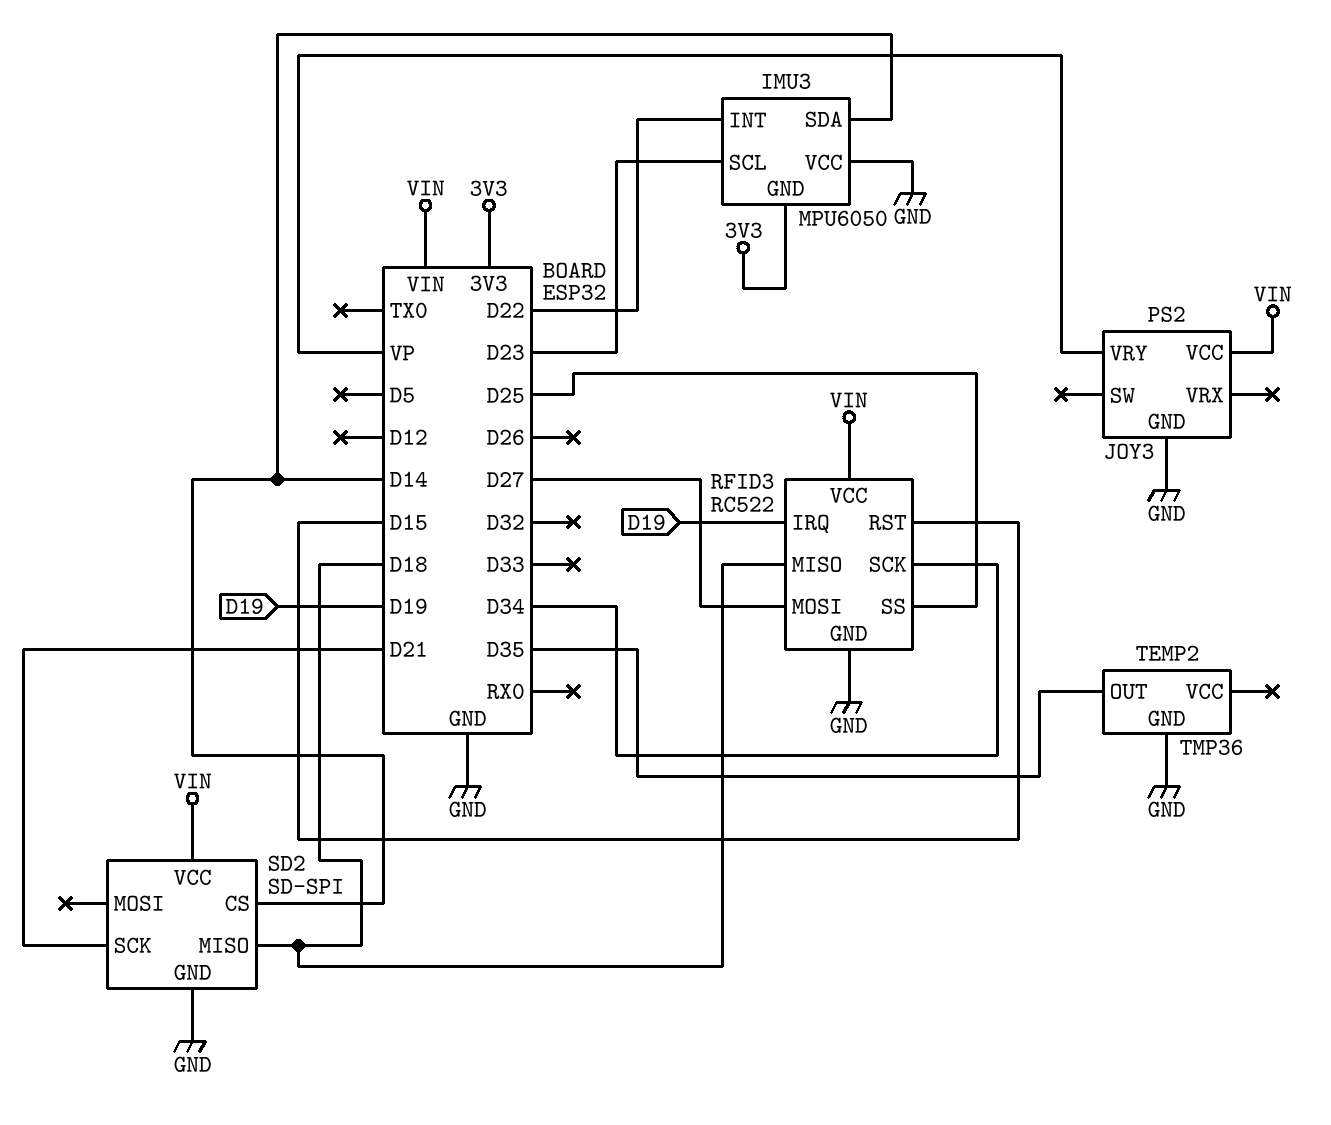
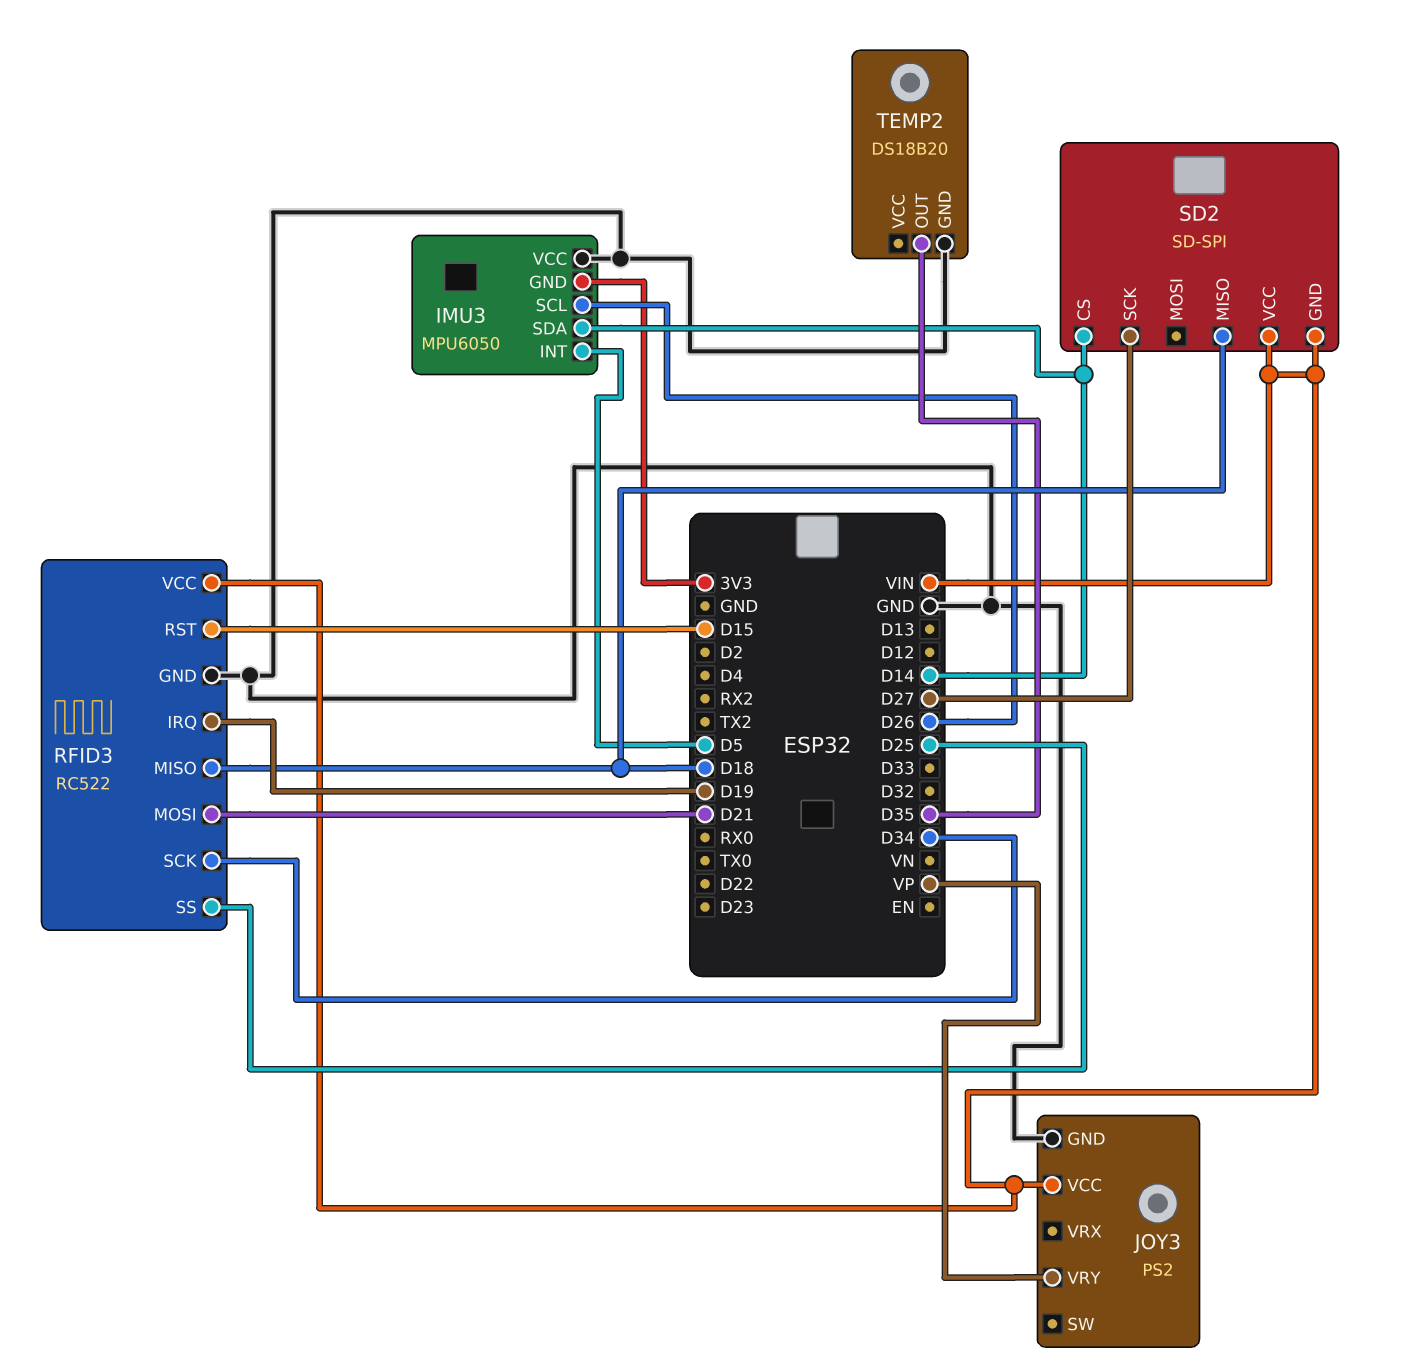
IMU3 pin INT: D22 -> D5
IMU3 pin SCL: D23 -> D26
RFID3 pin MOSI: D27 -> D21
SD2 pin GND: GND -> VIN
SD2 pin SCK: D21 -> D27
TEMP2: TMP36 -> DS18B20

